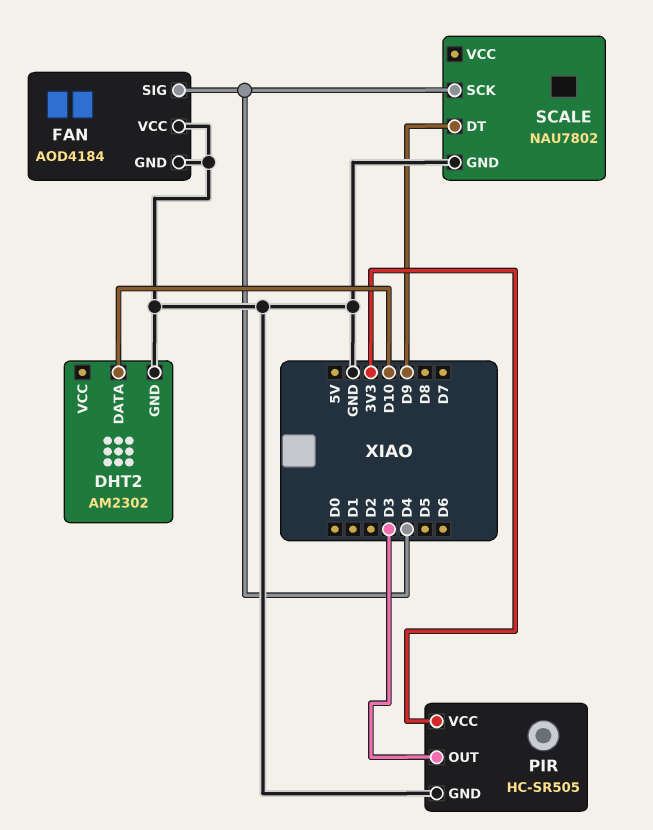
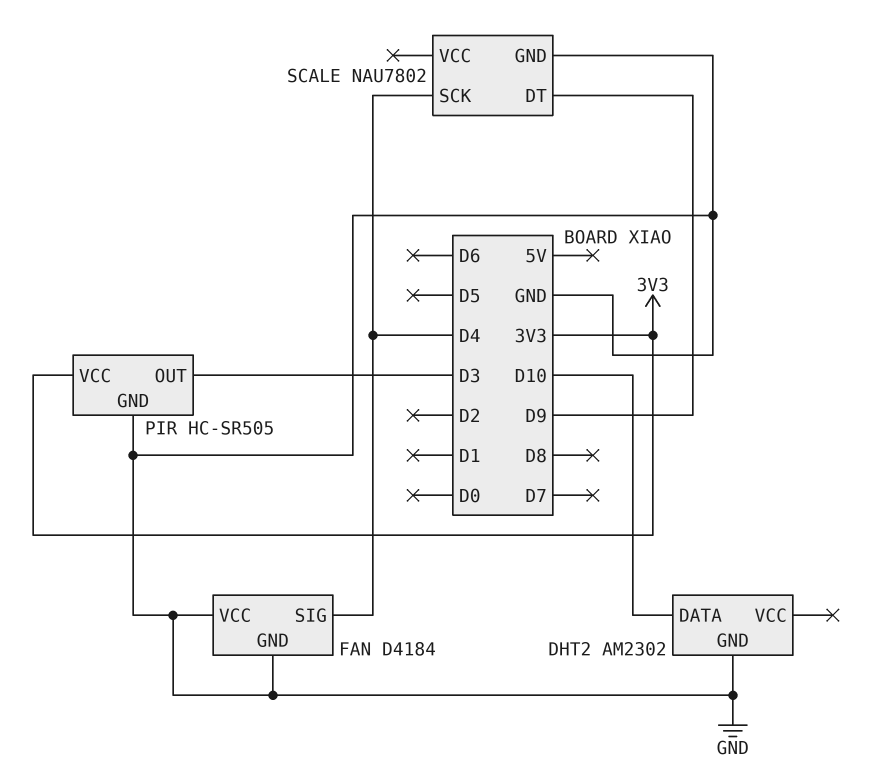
FAN: AOD4184 -> D4184

